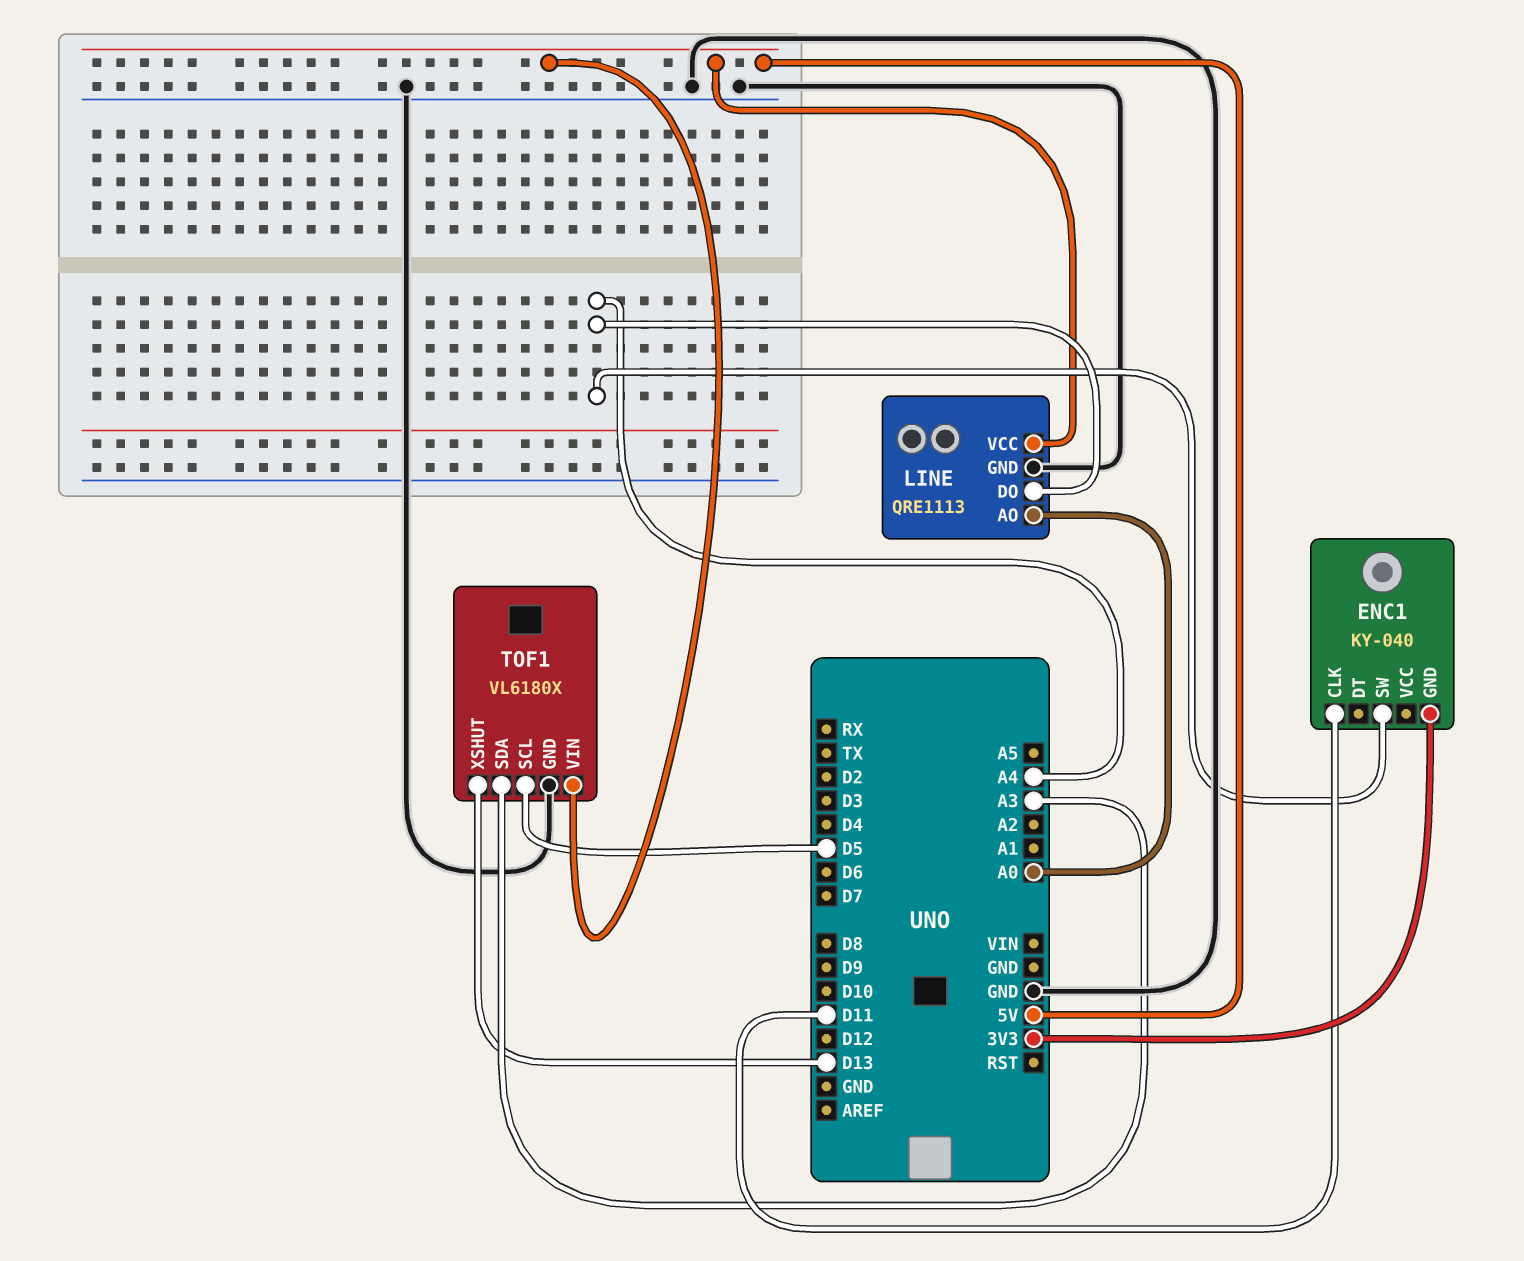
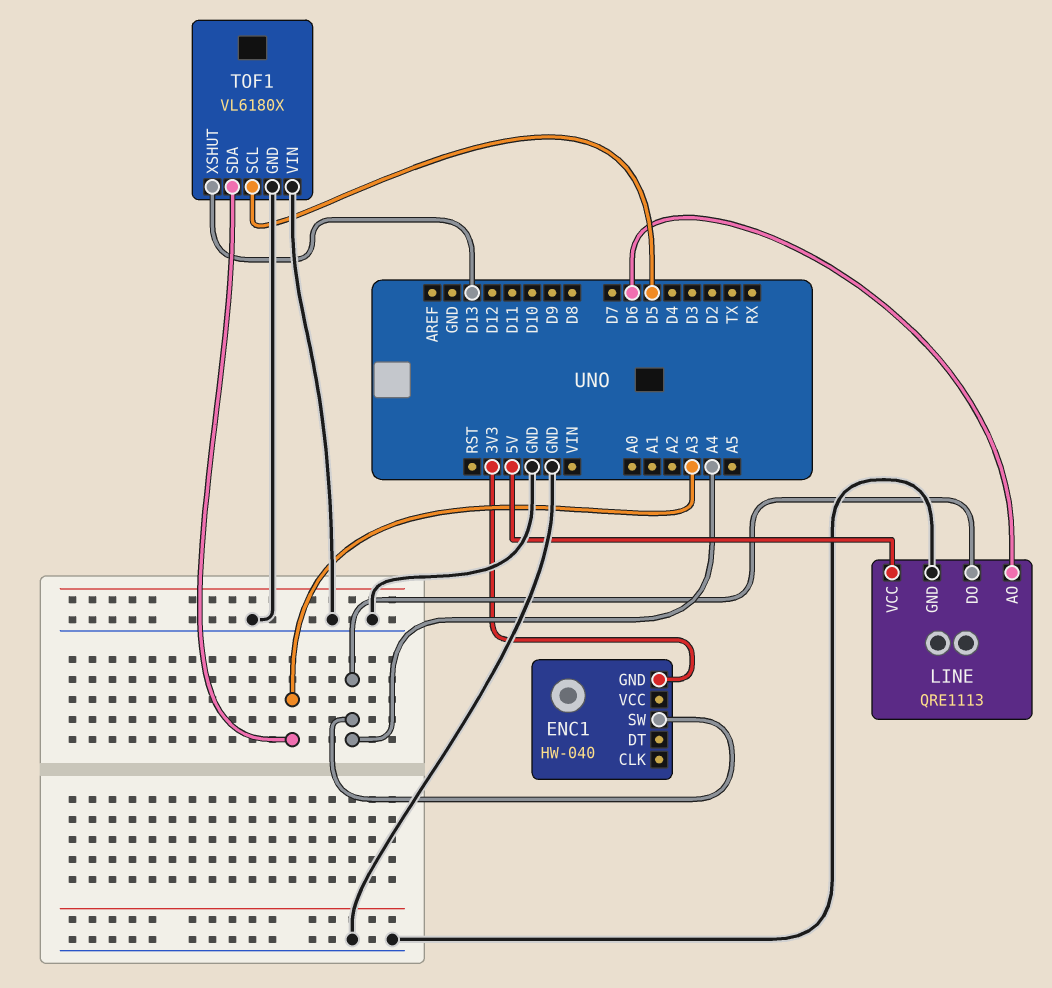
ENC1: KY-040 -> HW-040
ENC1 pin CLK: D11 -> none
LINE pin AO: A0 -> D6
TOF1 pin VIN: 5V -> GND

